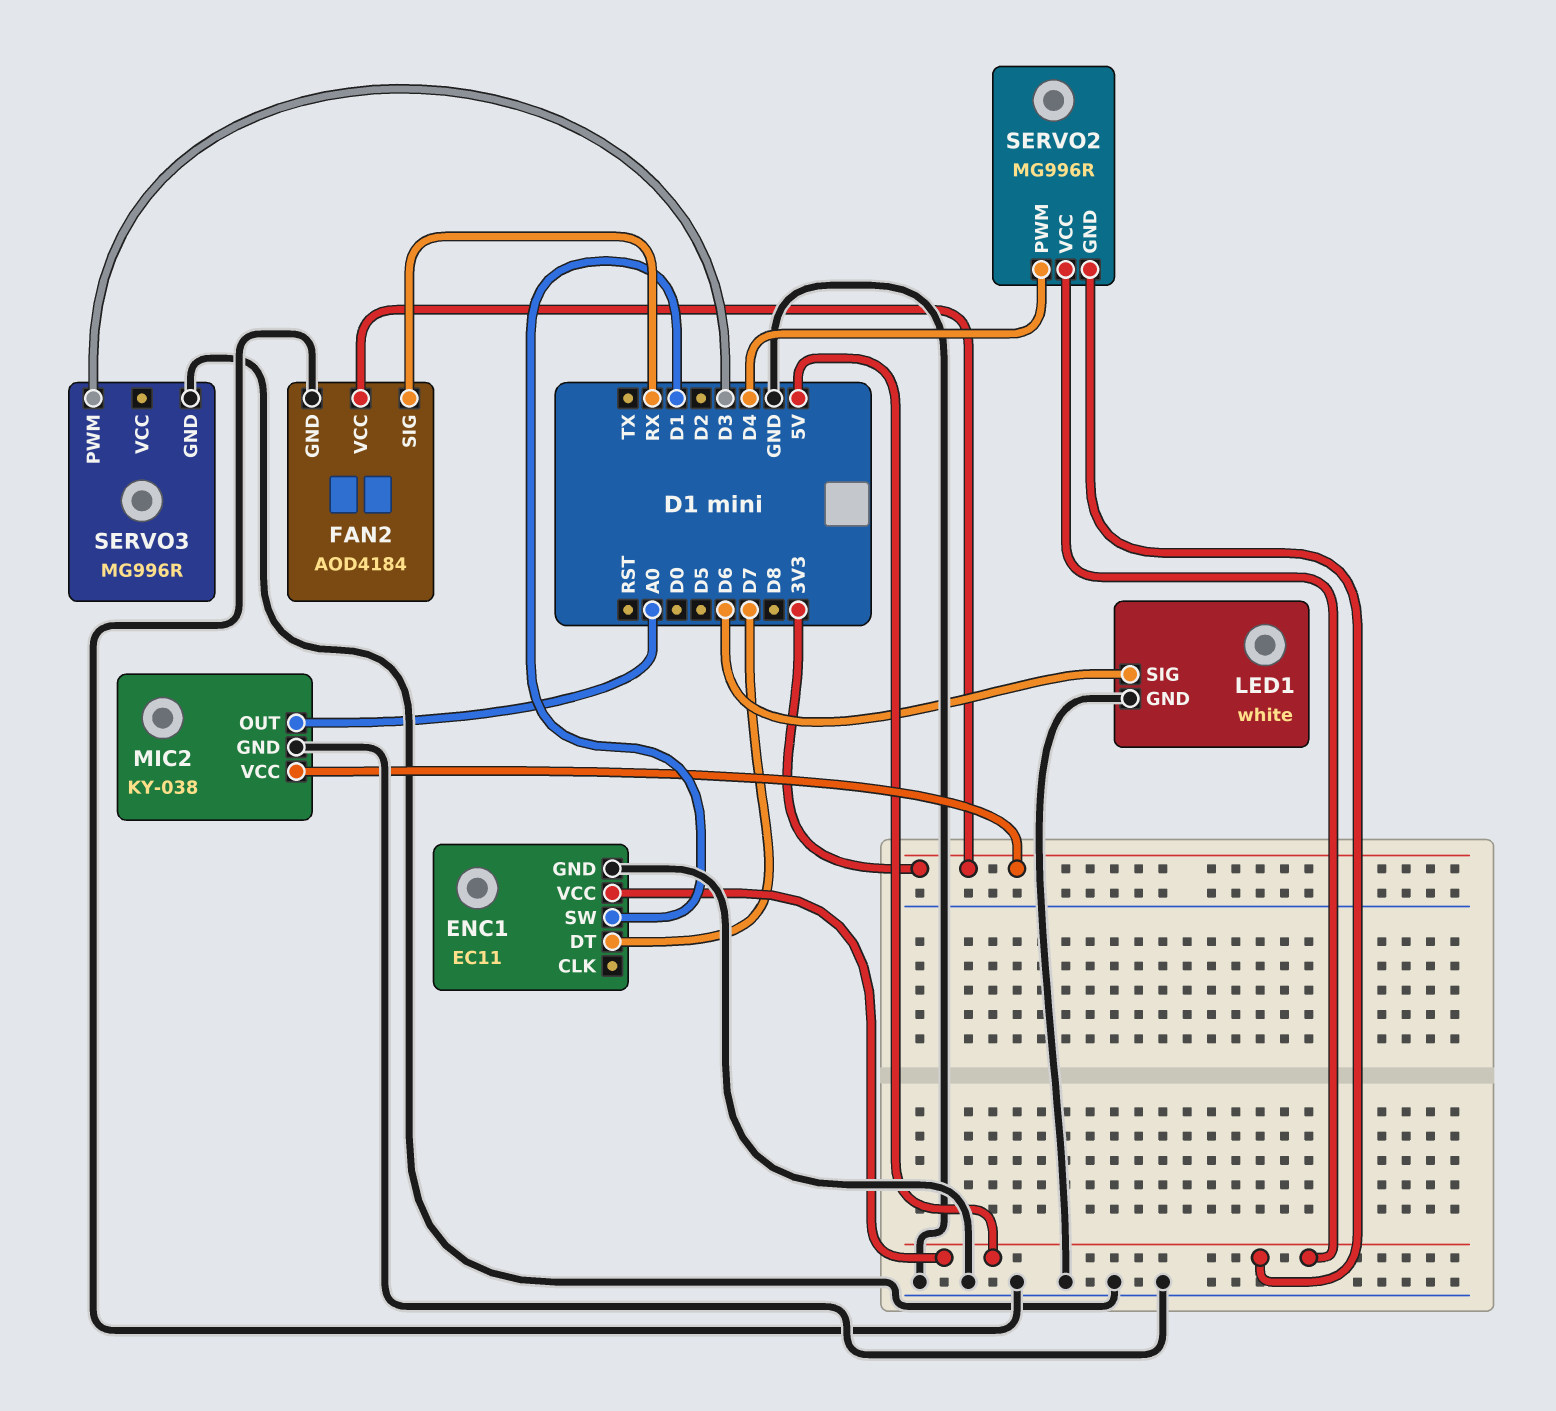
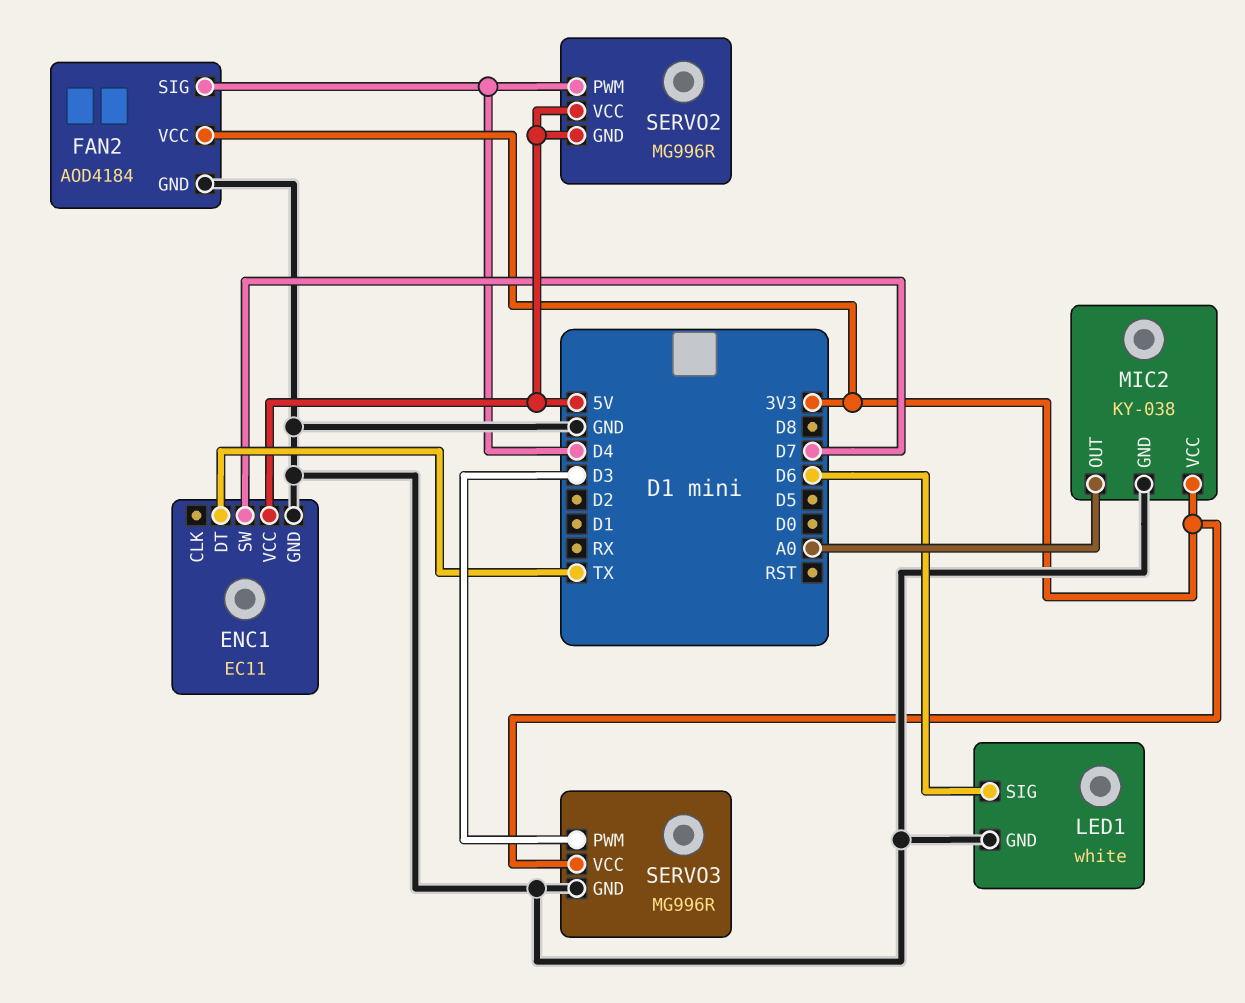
ENC1 pin DT: D7 -> TX
ENC1 pin SW: D1 -> D7
FAN2 pin SIG: RX -> D4
SERVO3 pin VCC: none -> 3V3

